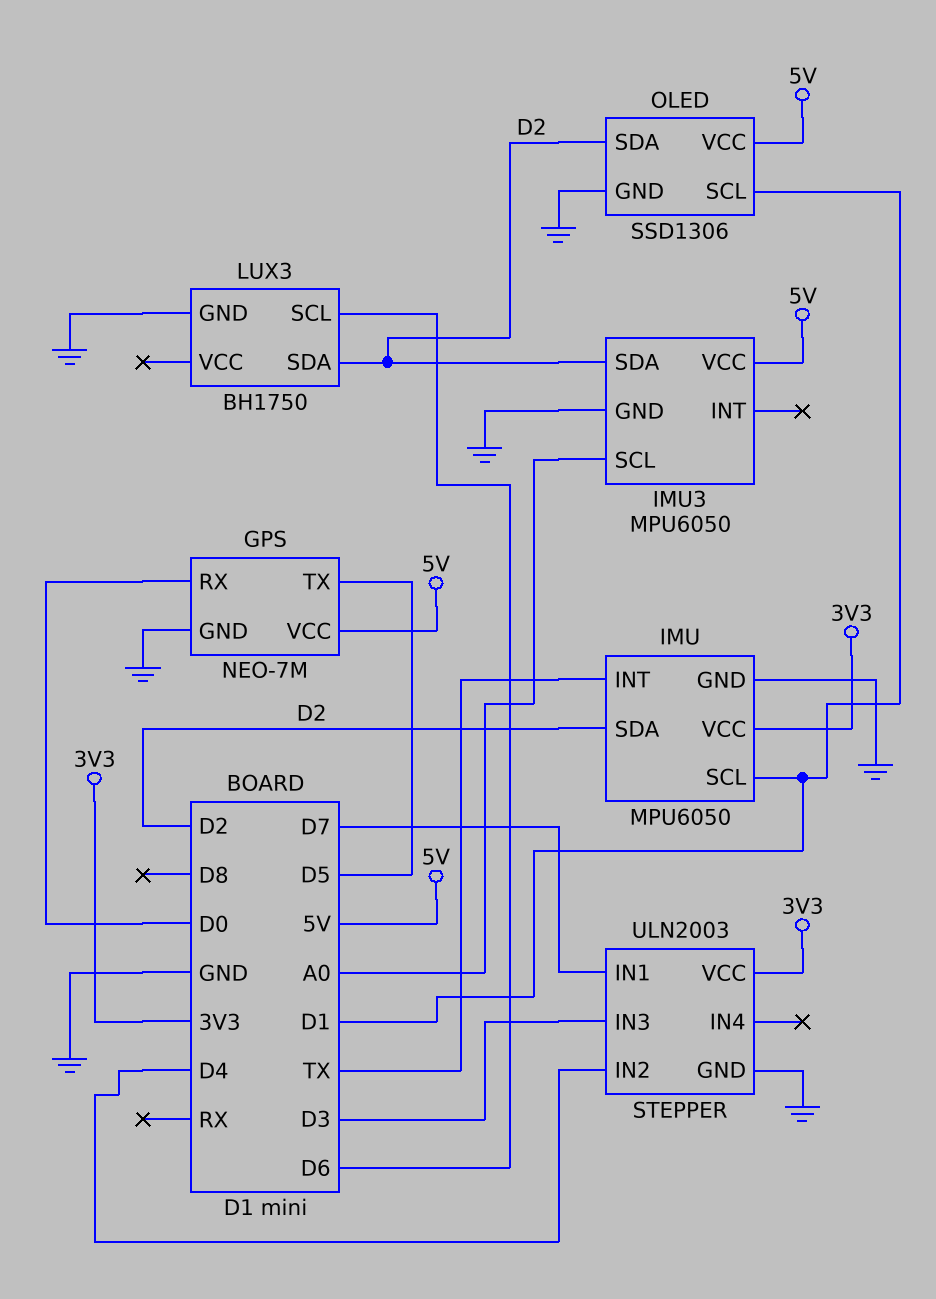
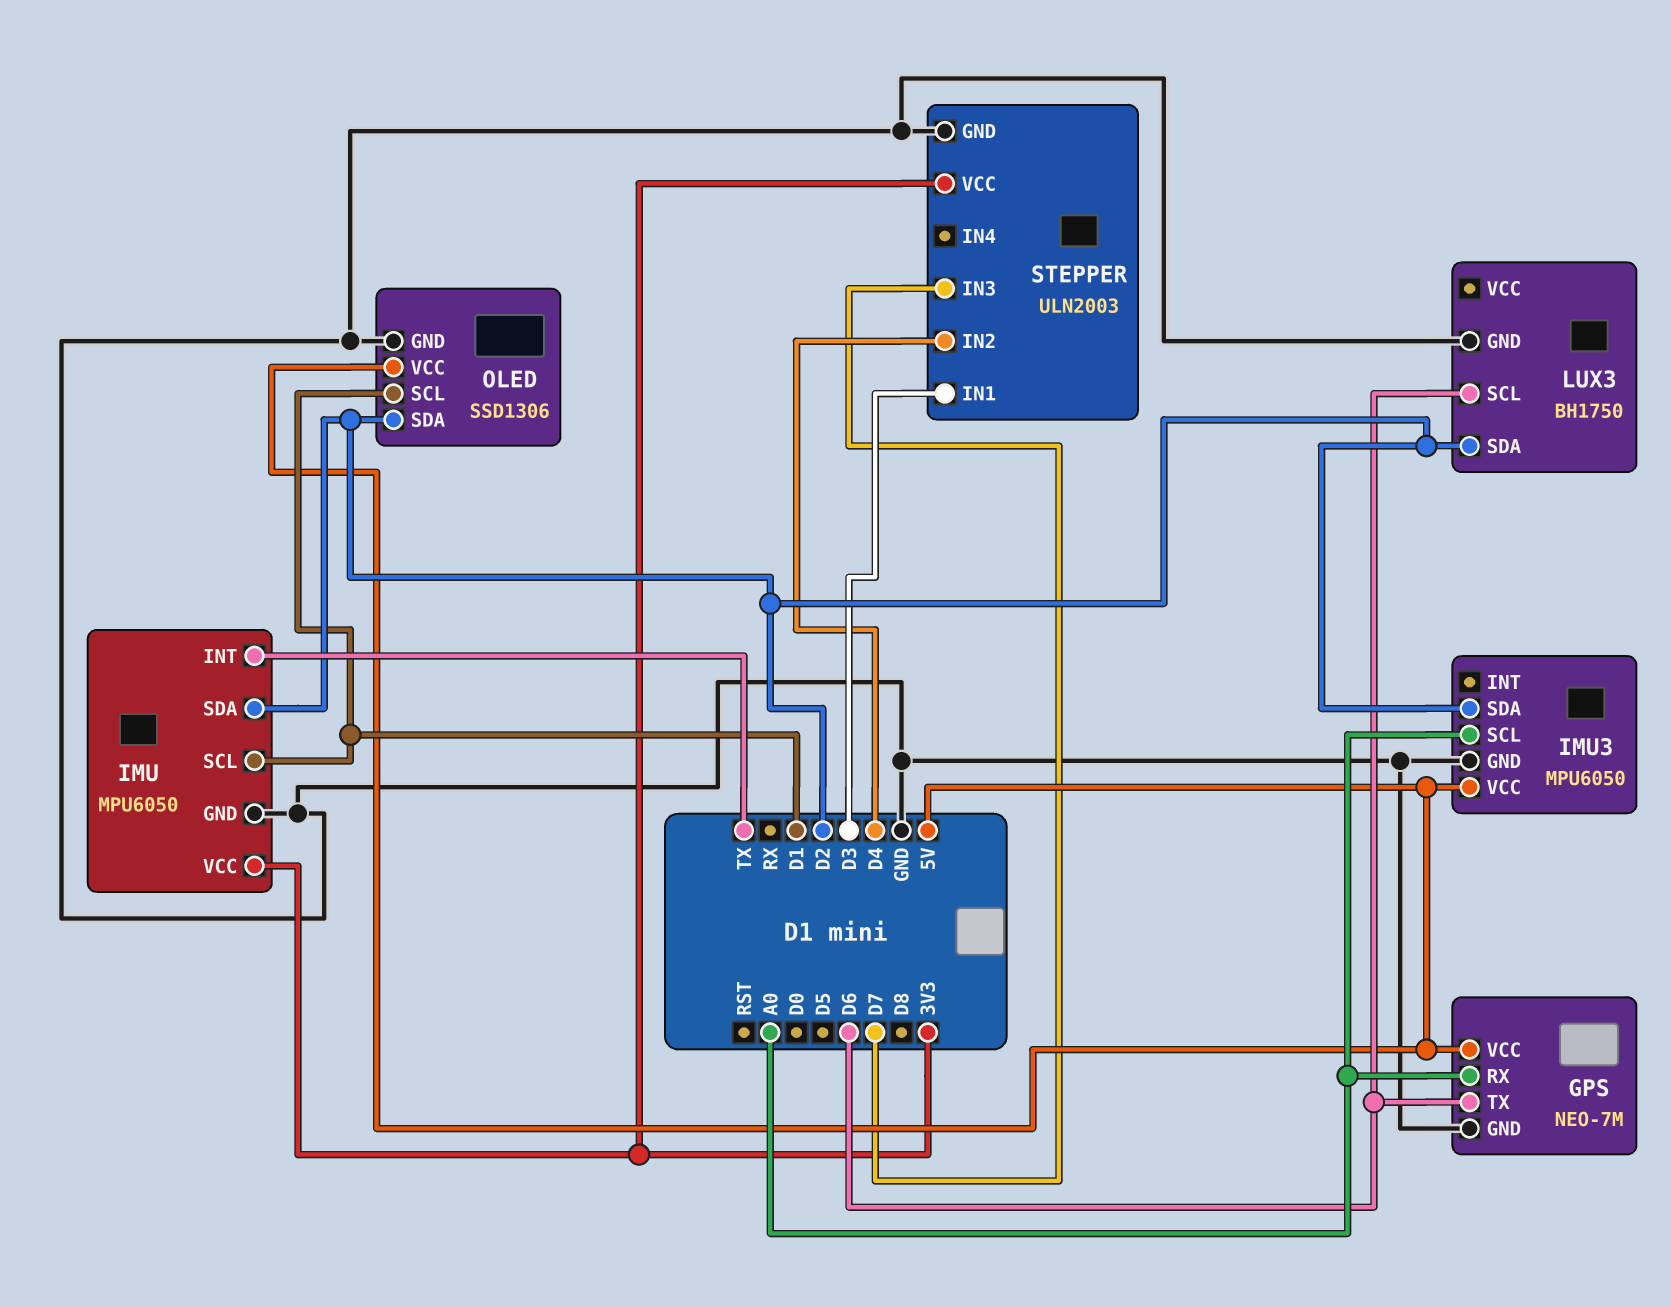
GPS pin RX: D0 -> A0
GPS pin TX: D5 -> D6
STEPPER pin IN1: D7 -> D3
STEPPER pin IN3: D3 -> D7

